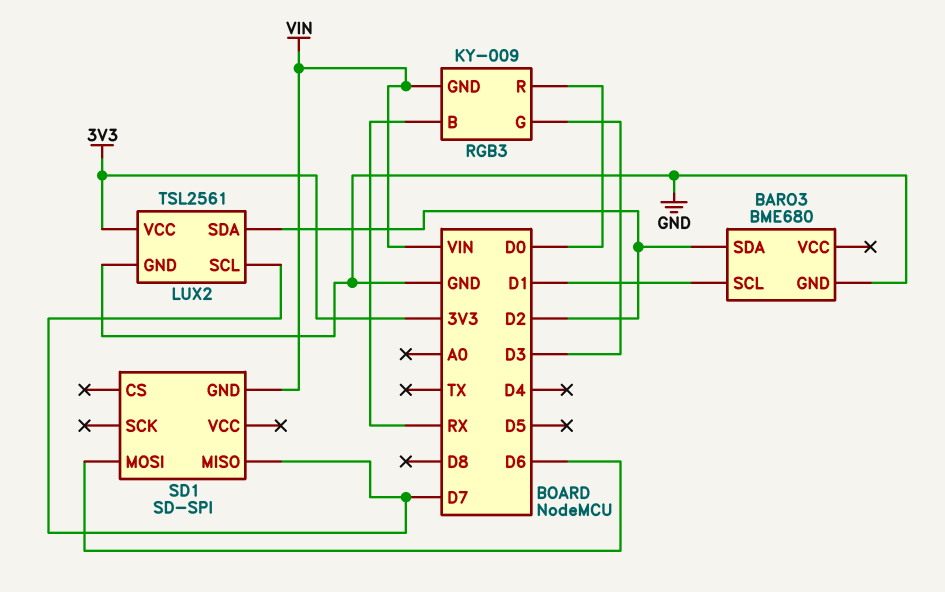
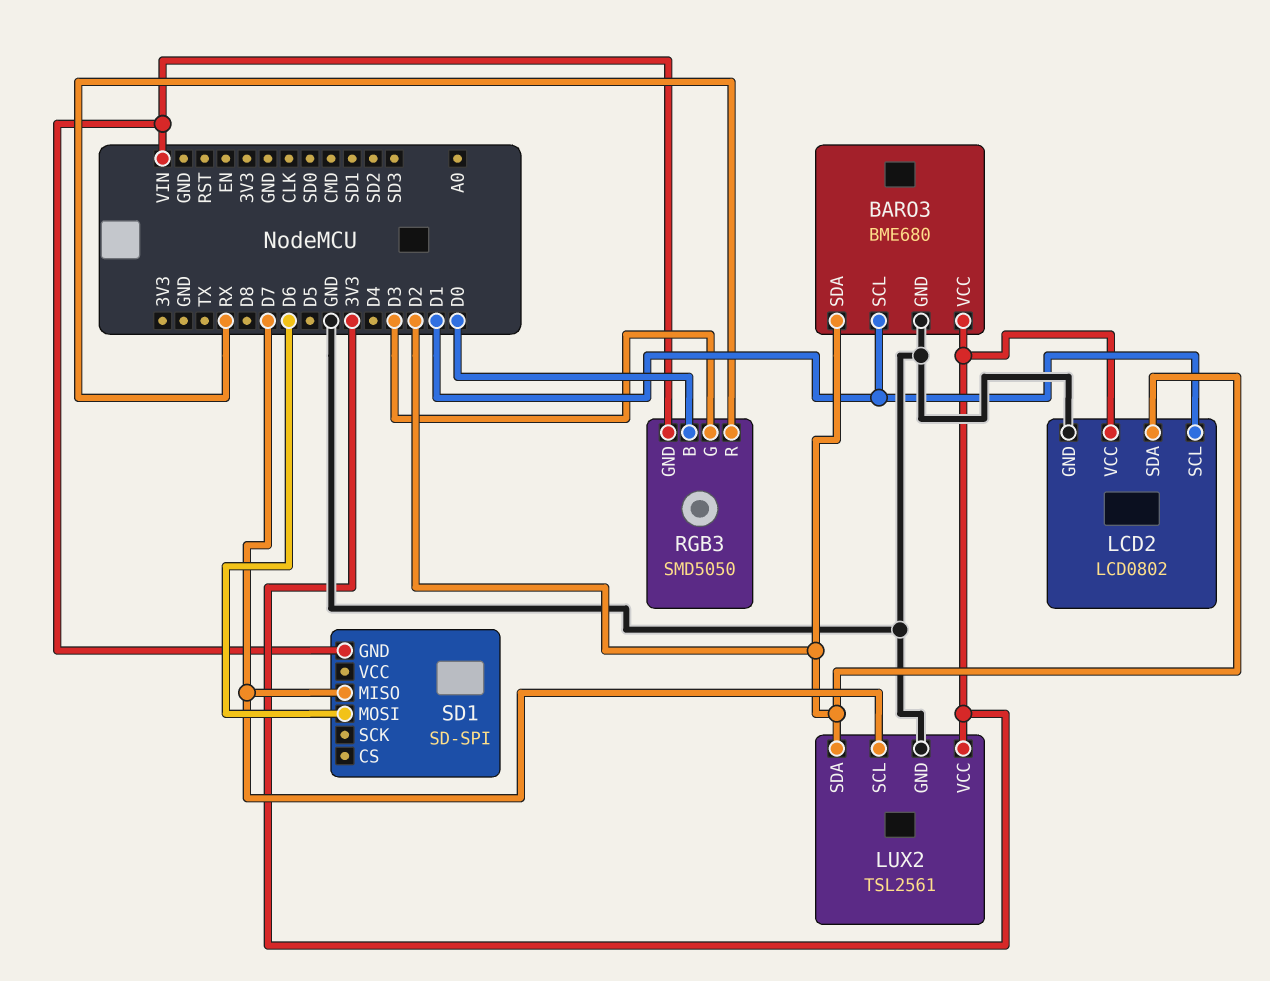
BARO3 pin VCC: none -> 3V3
LCD2: none -> LCD0802
LCD2 pin GND: none -> GND
LCD2 pin SCL: none -> D1
LCD2 pin SDA: none -> D2
LCD2 pin VCC: none -> 3V3
RGB3: KY-009 -> SMD5050
RGB3 pin B: RX -> D0
RGB3 pin R: D0 -> RX

